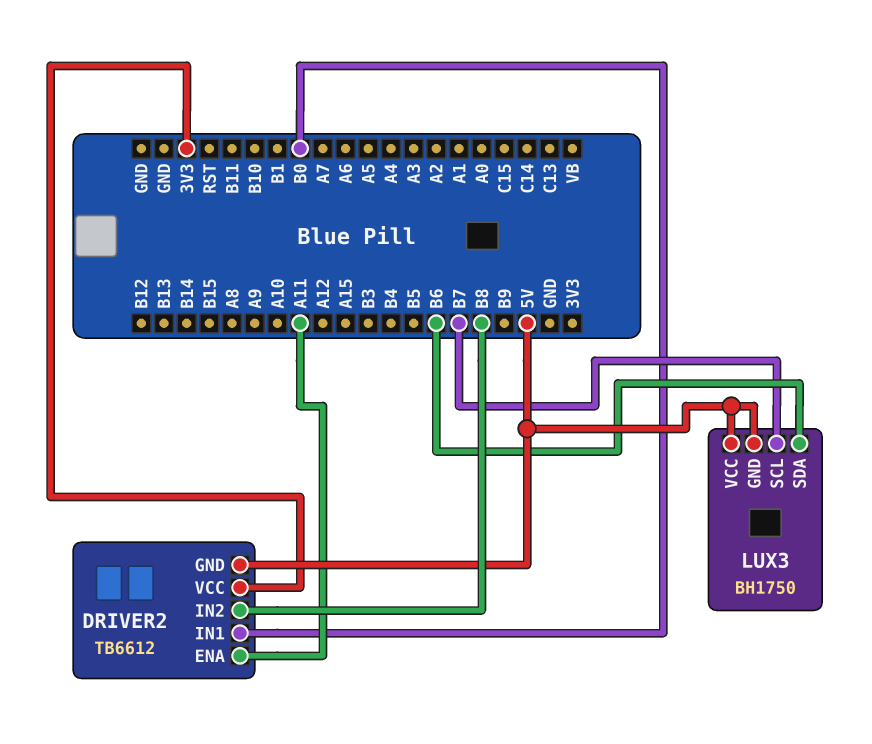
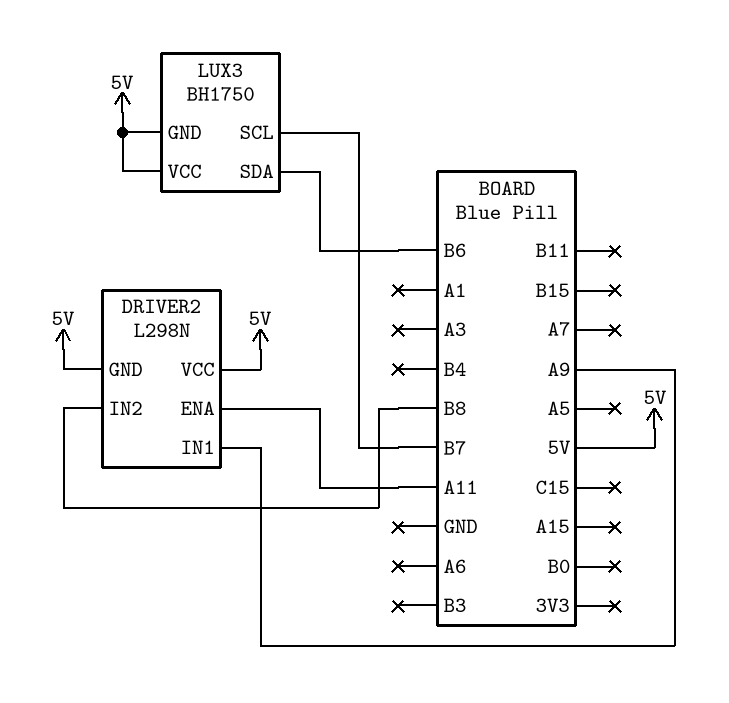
DRIVER2: TB6612 -> L298N
DRIVER2 pin IN1: B0 -> A9
DRIVER2 pin VCC: 3V3 -> 5V

